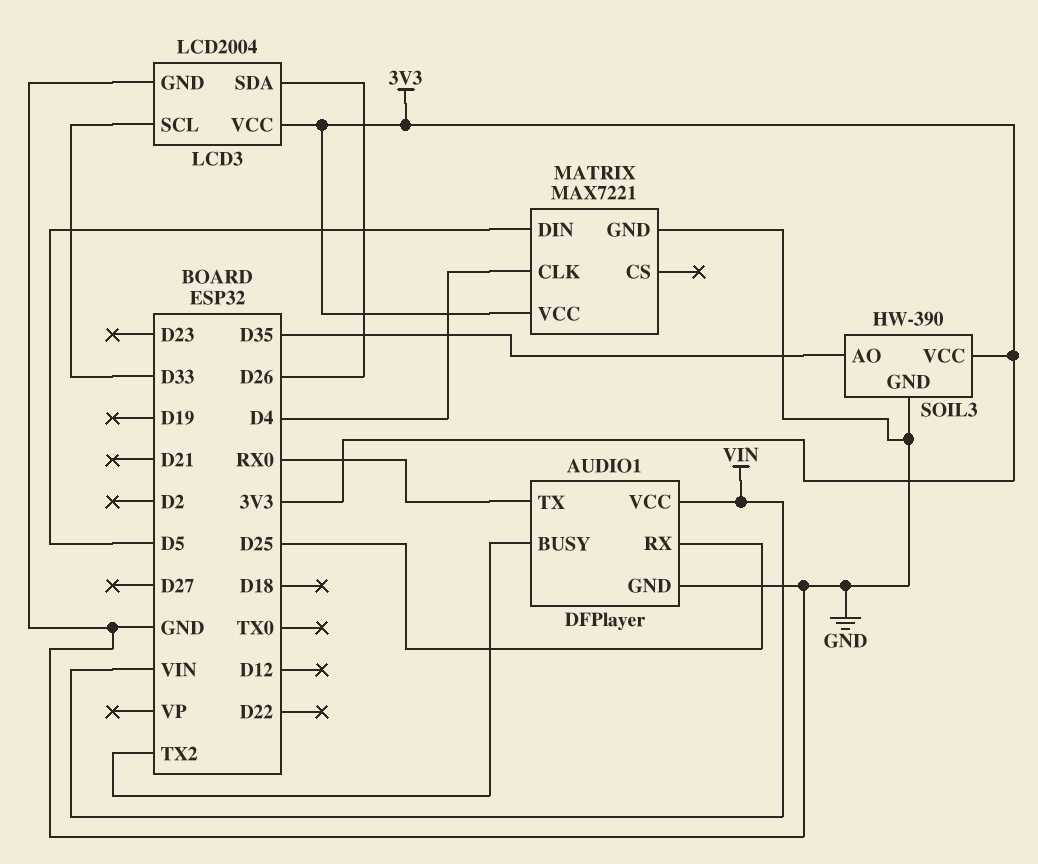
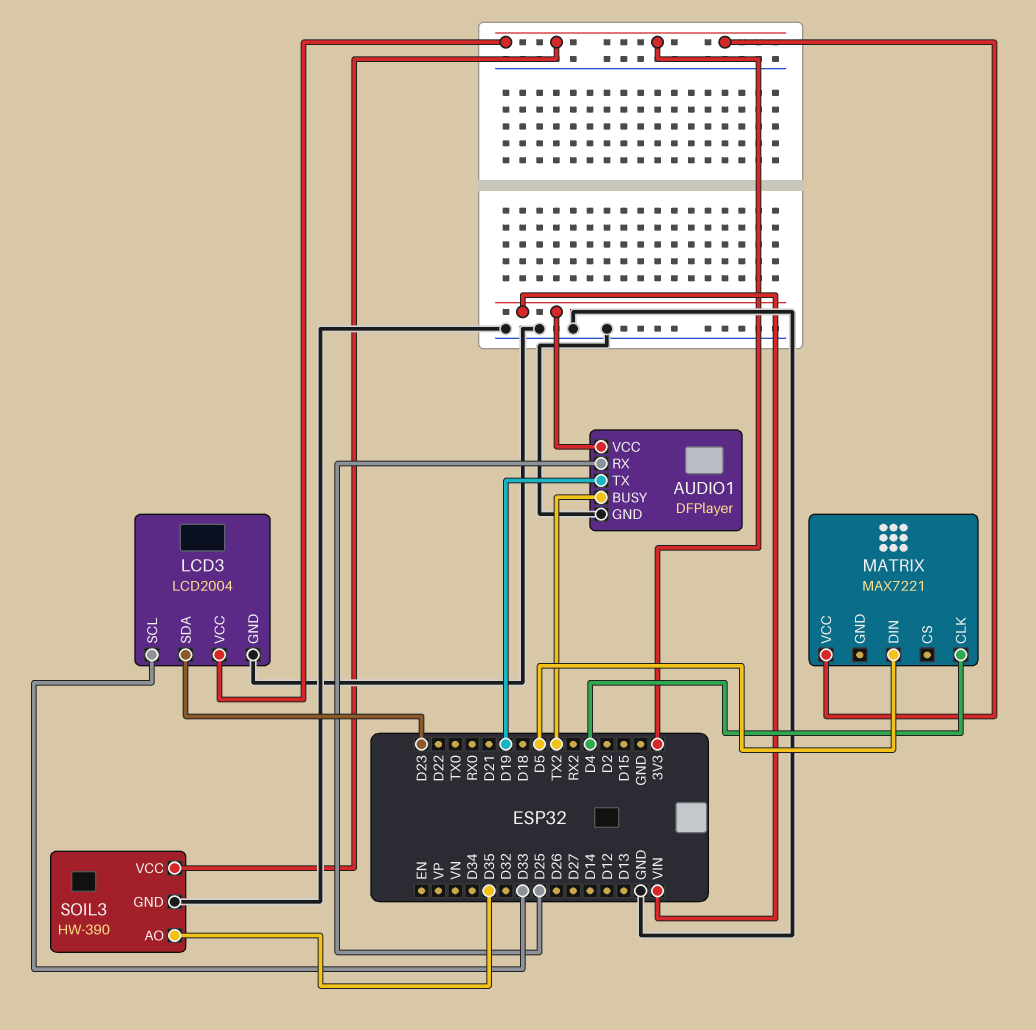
AUDIO1 pin TX: RX0 -> D19
LCD3 pin SDA: D26 -> D23
MATRIX pin GND: GND -> none

